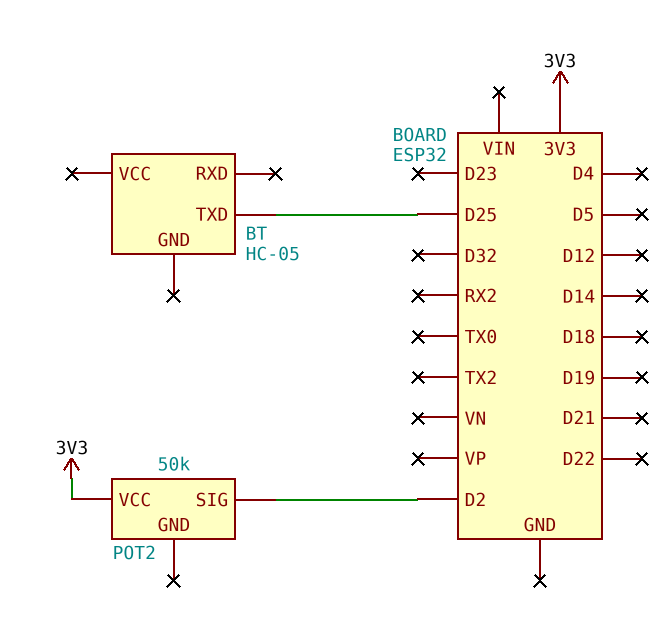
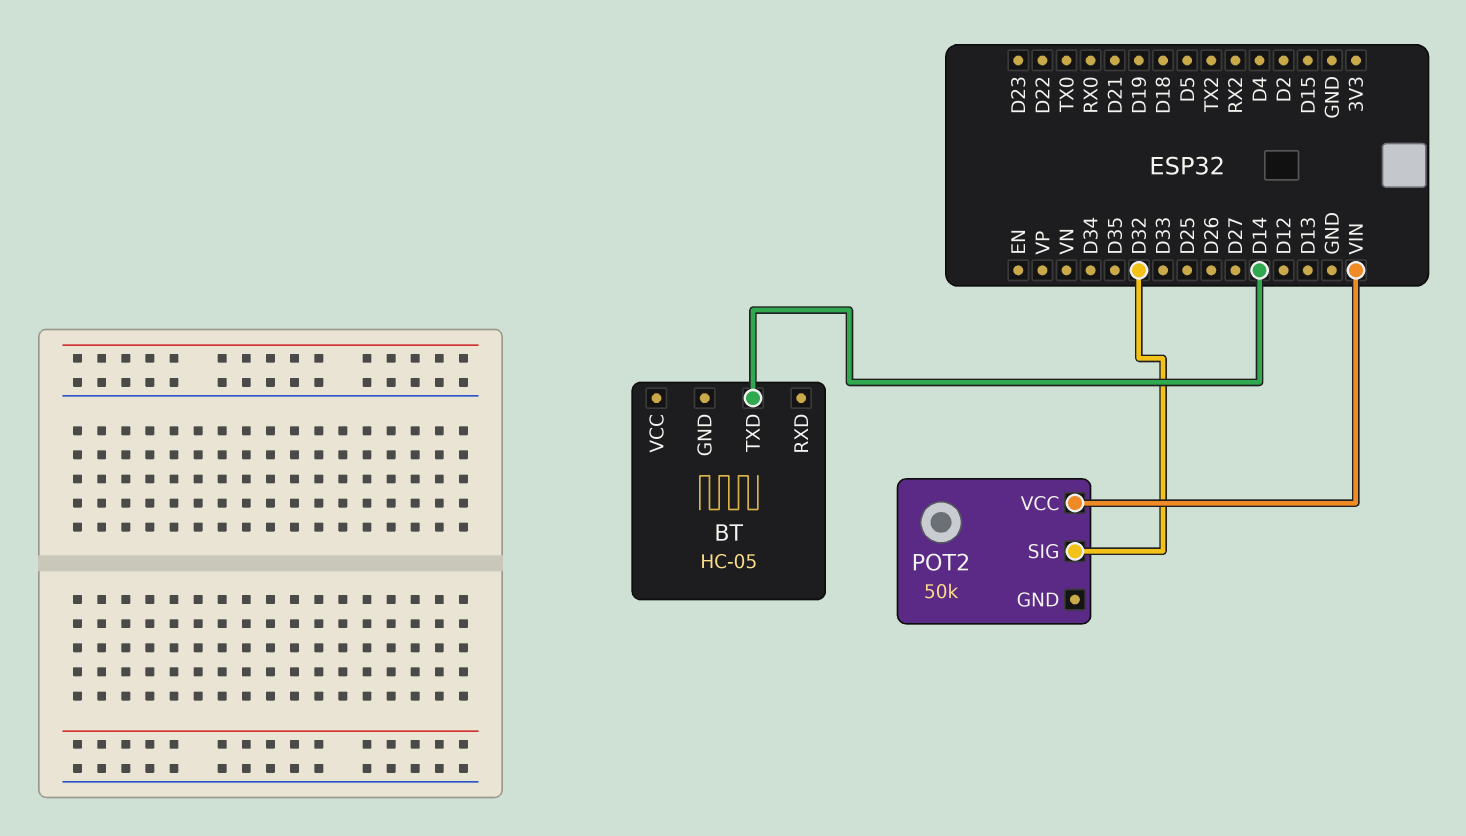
BT pin TXD: D25 -> D14
POT2 pin SIG: D2 -> D32
POT2 pin VCC: 3V3 -> VIN

